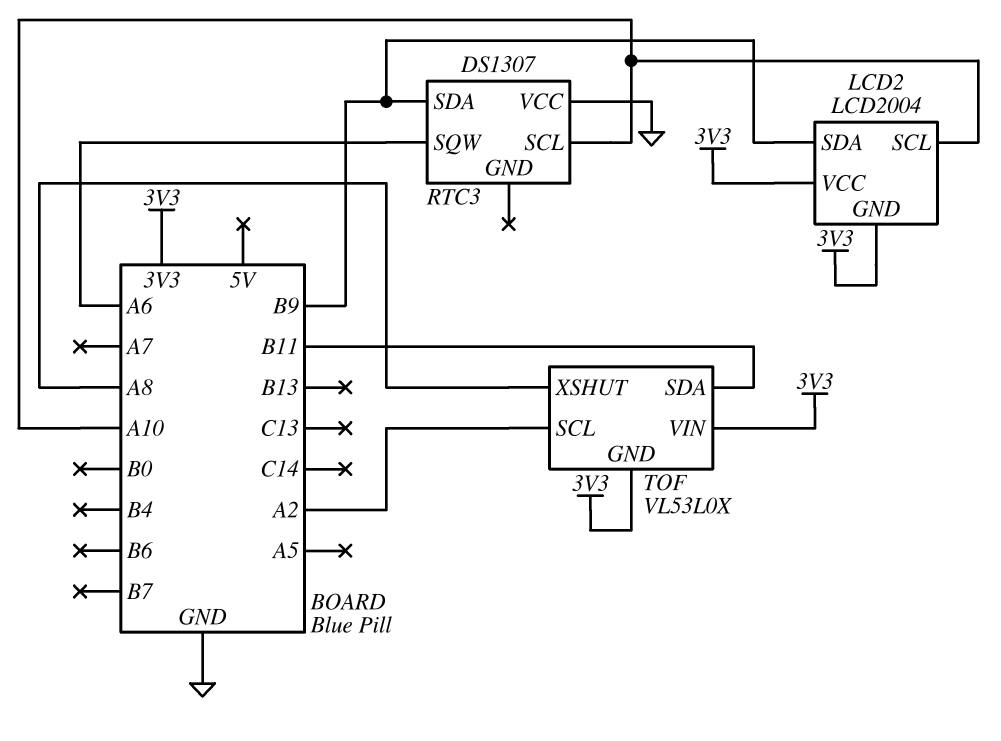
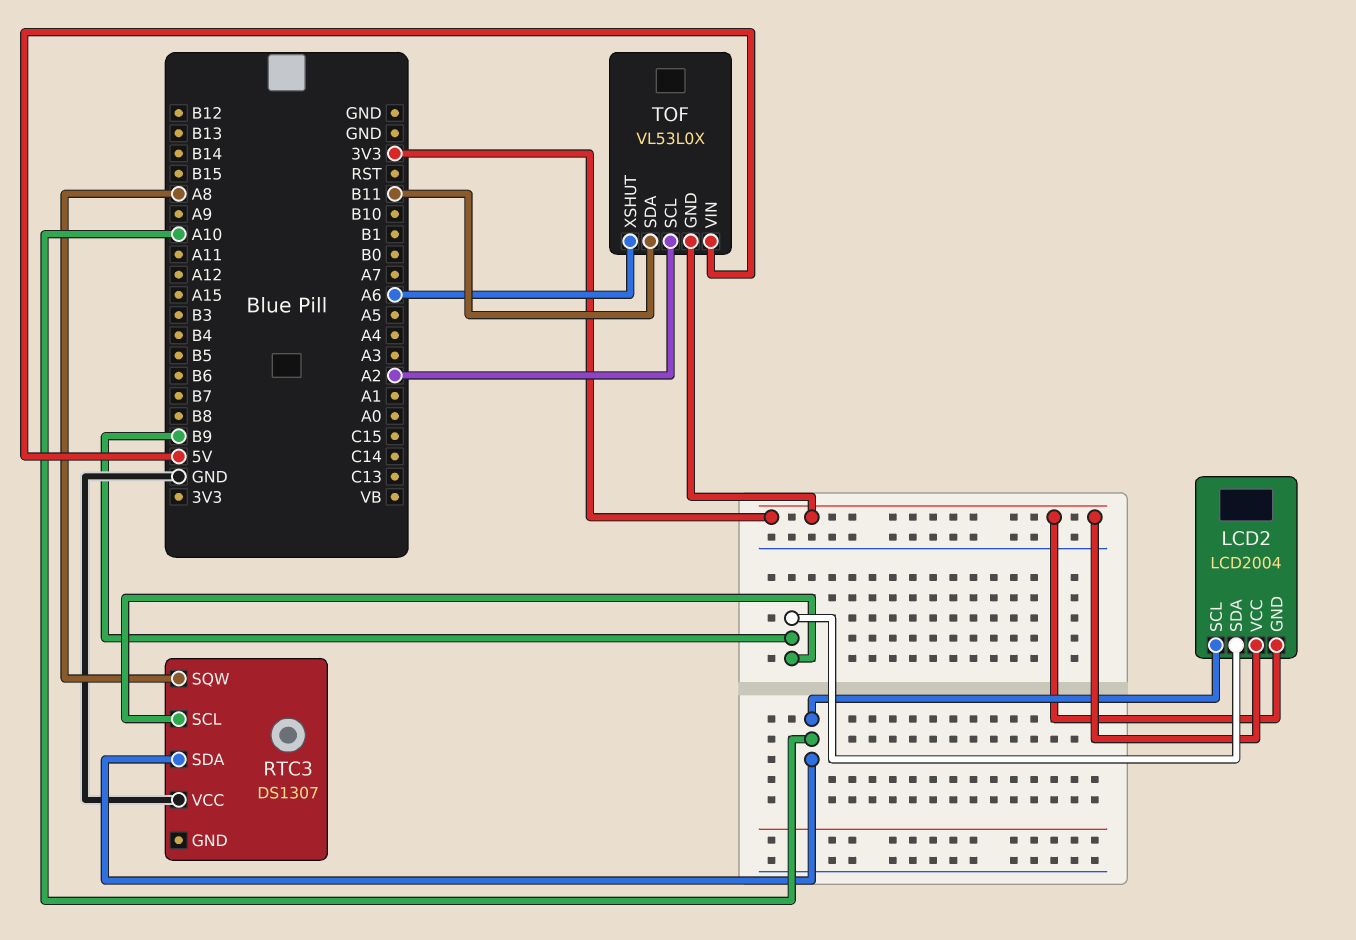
RTC3 pin SCL: A10 -> B9
RTC3 pin SDA: B9 -> A10
RTC3 pin SQW: A6 -> A8
TOF pin VIN: 3V3 -> 5V
TOF pin XSHUT: A8 -> A6

